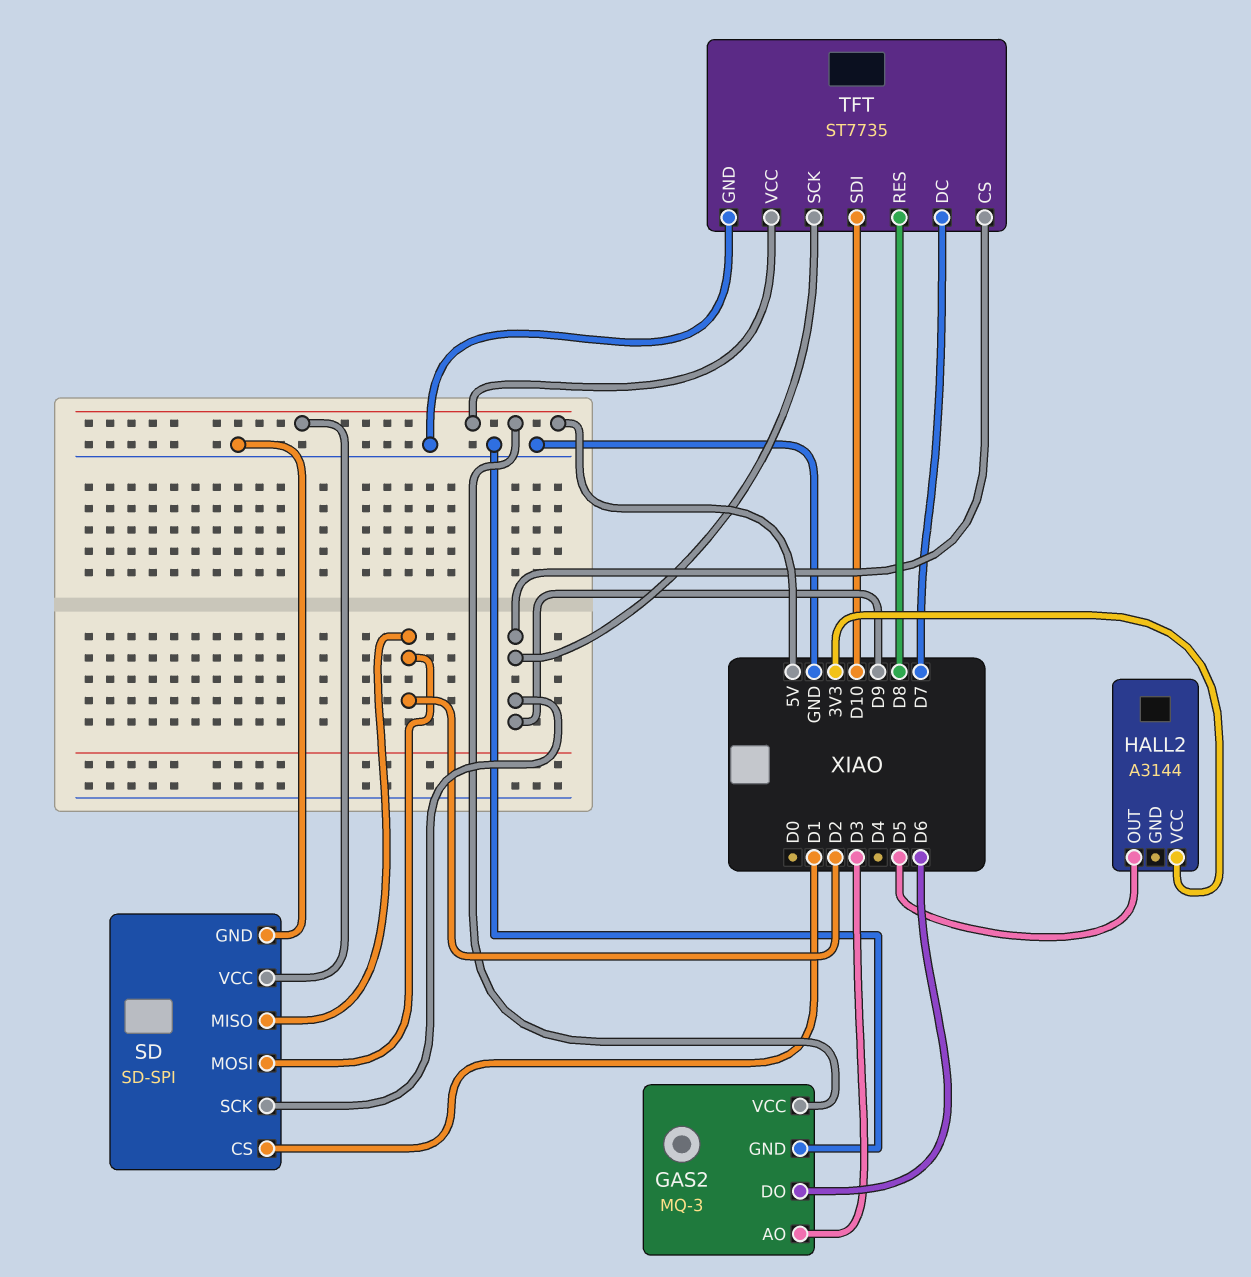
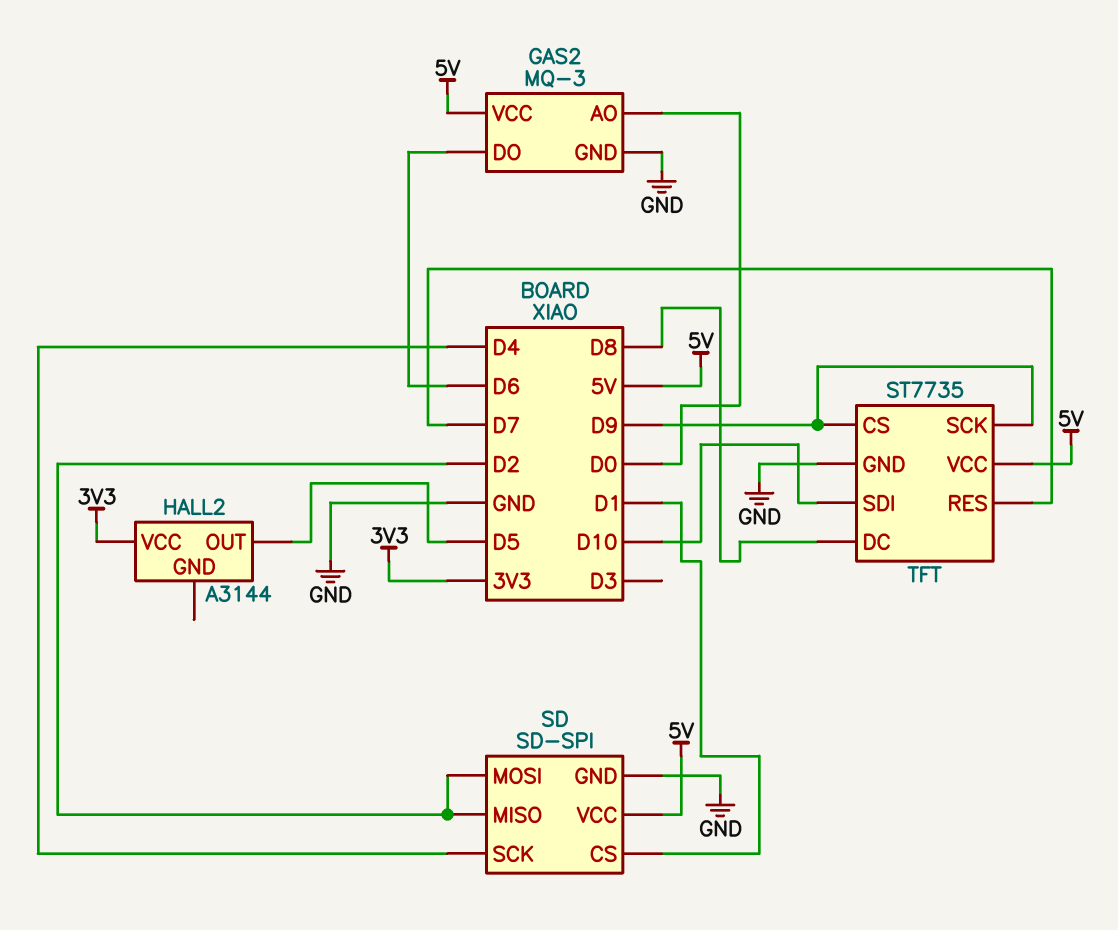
GAS2 pin AO: D3 -> D0
SD pin SCK: D9 -> D4
TFT pin DC: D7 -> D8
TFT pin RES: D8 -> D7

